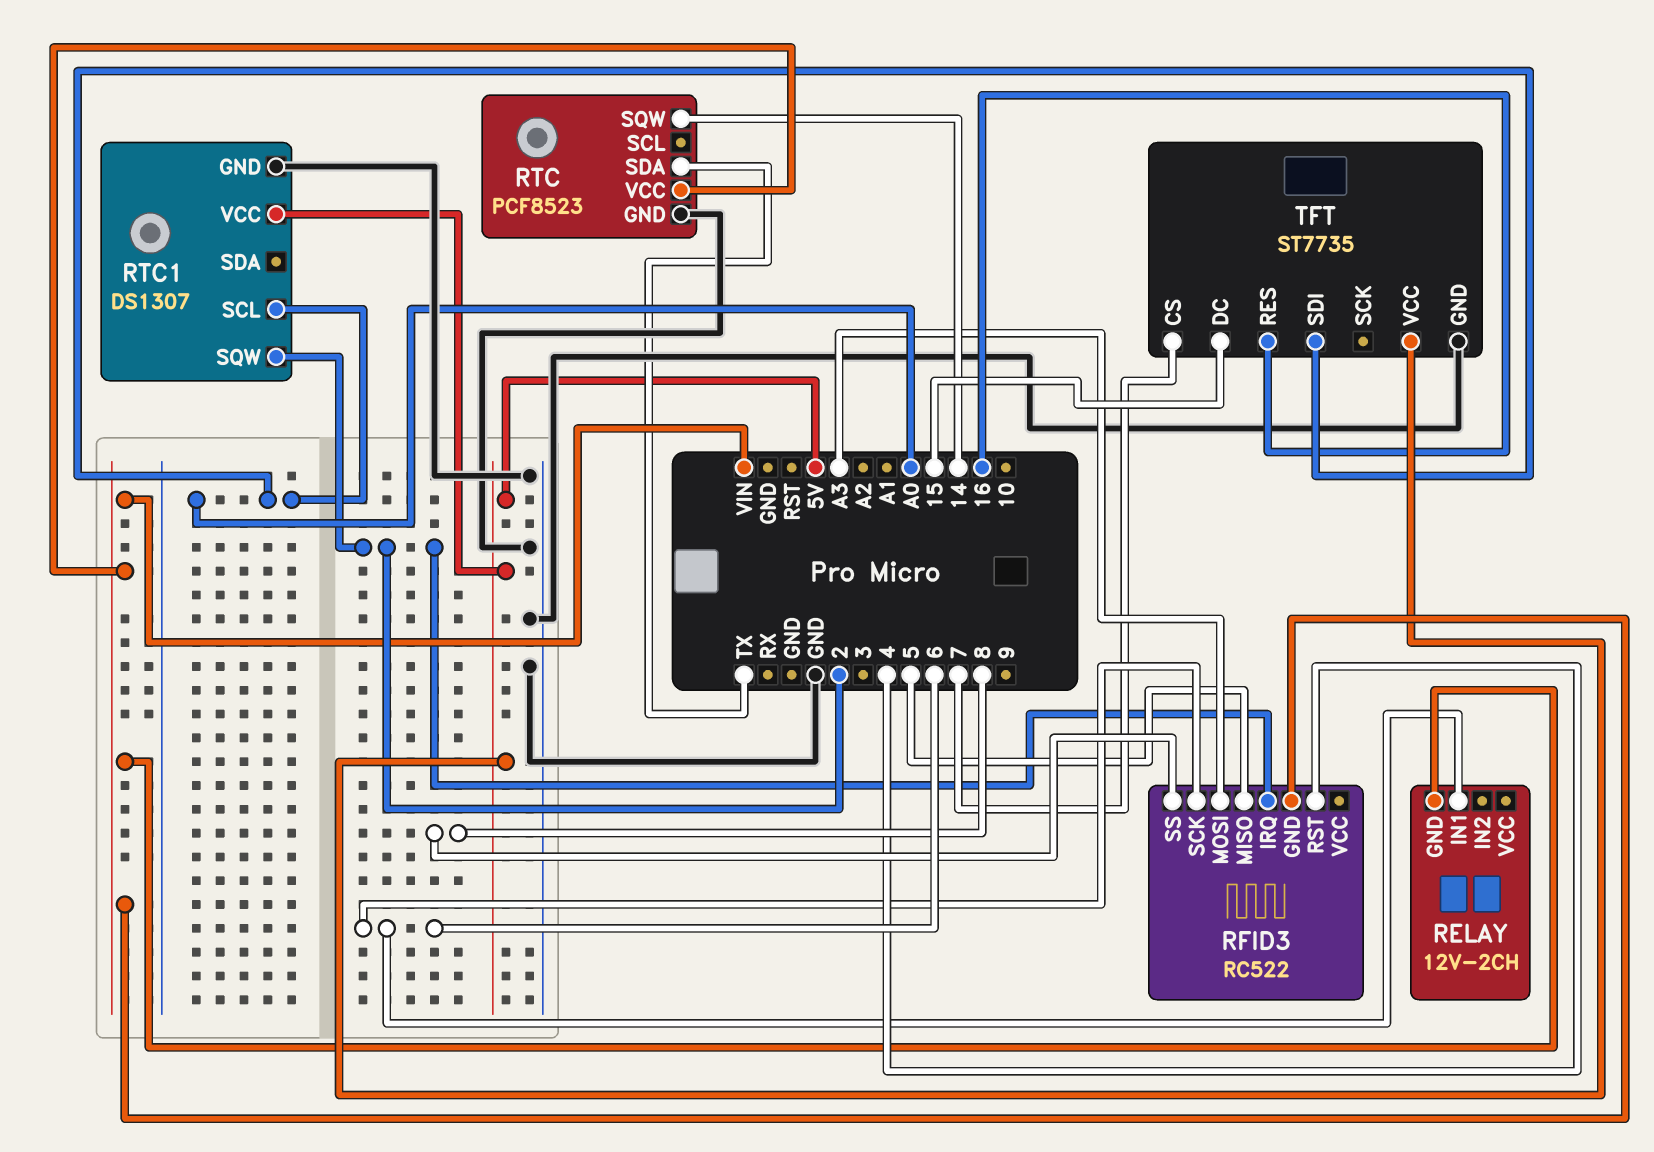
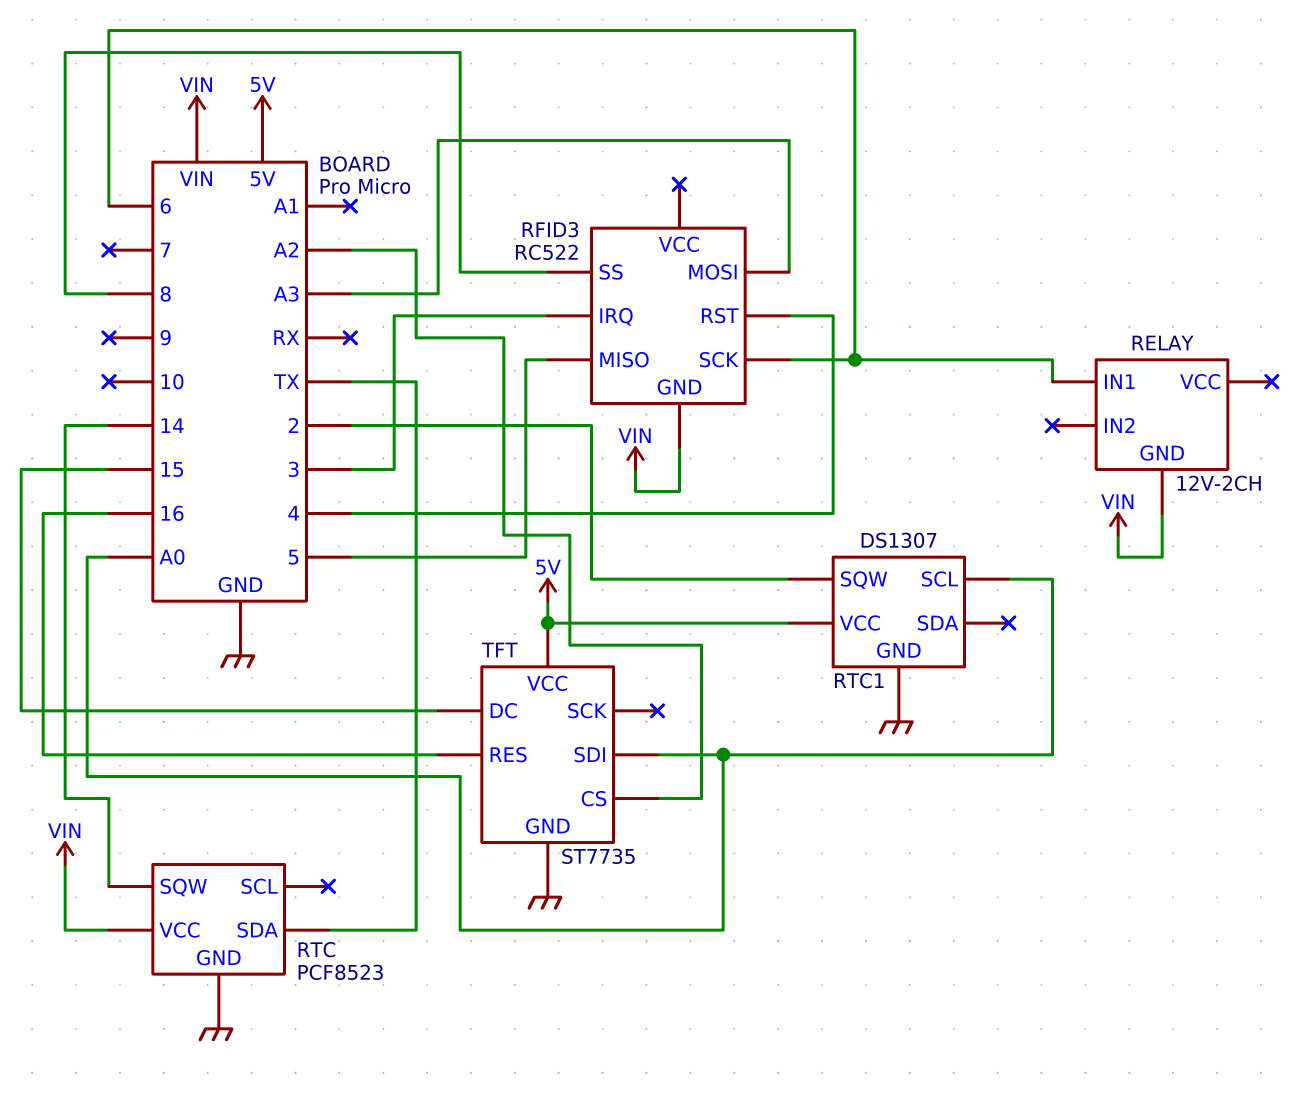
RFID3 pin IRQ: 2 -> 3
TFT pin CS: 7 -> A2

